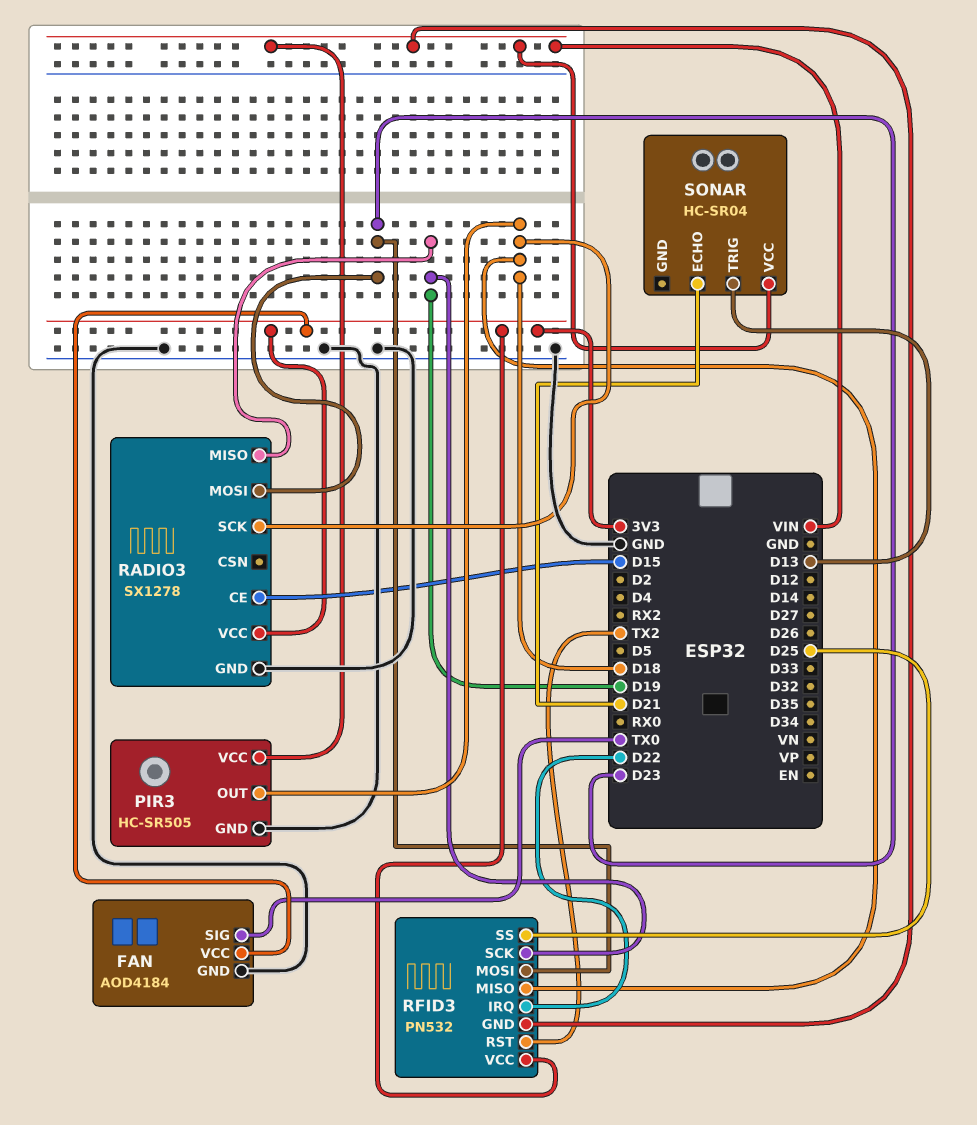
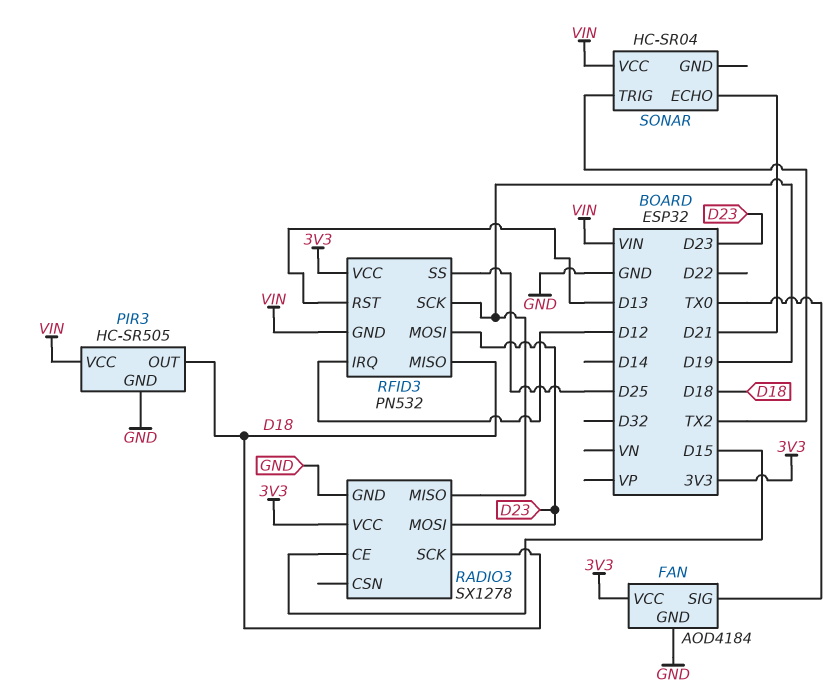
RFID3 pin IRQ: D22 -> D12
RFID3 pin RST: TX2 -> D13
SONAR pin TRIG: D13 -> TX2

